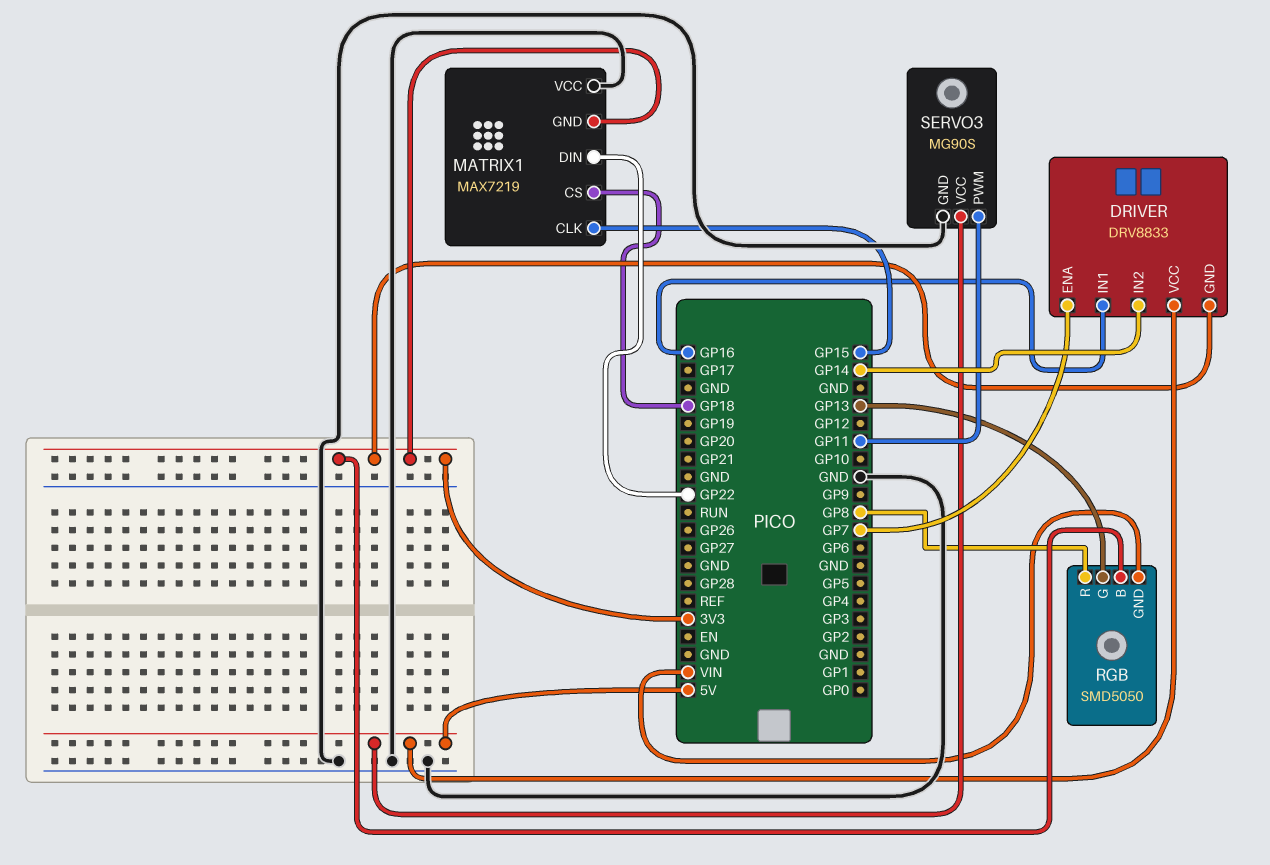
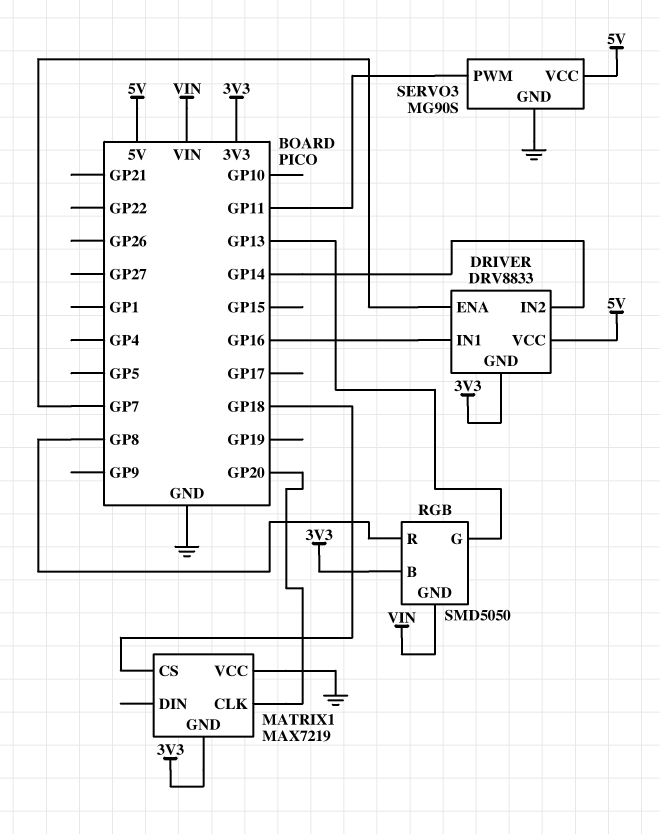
MATRIX1 pin CLK: GP15 -> GP20
MATRIX1 pin DIN: GP22 -> none

